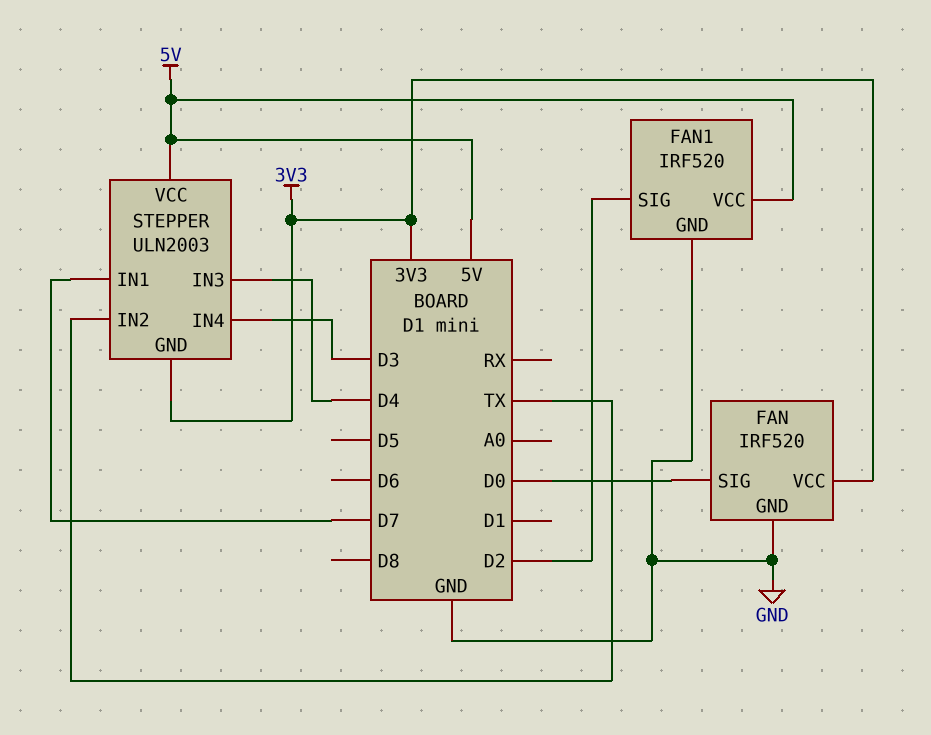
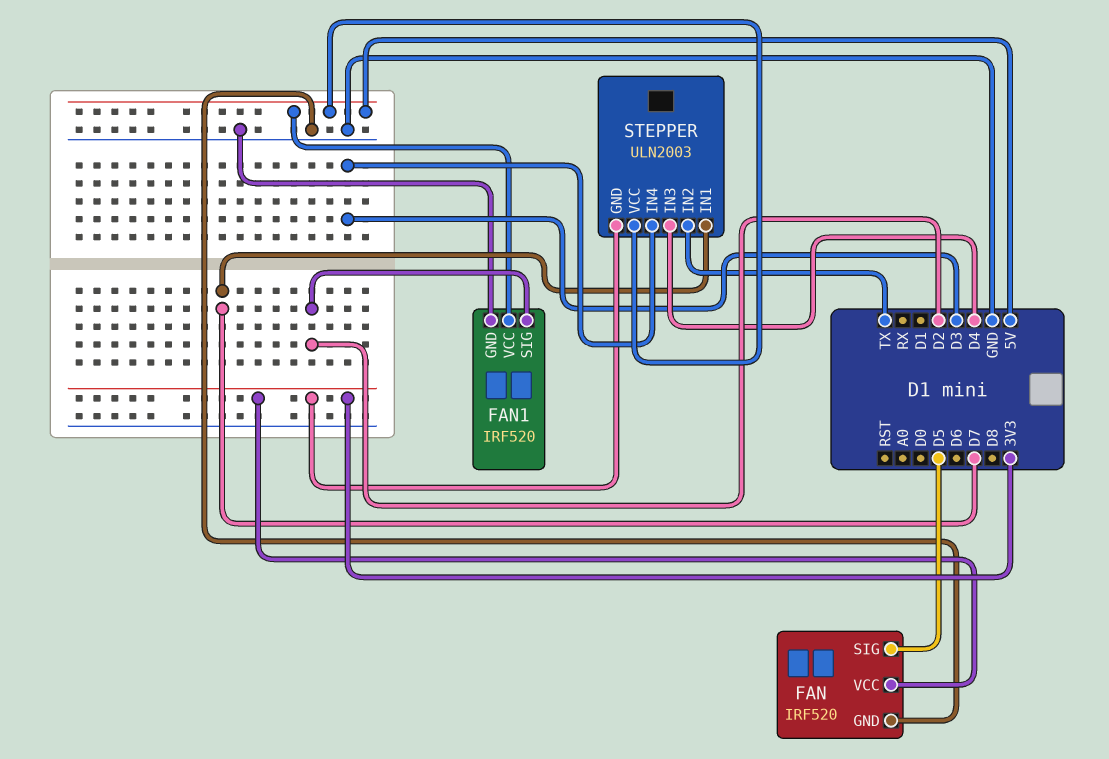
FAN pin SIG: D0 -> D5

